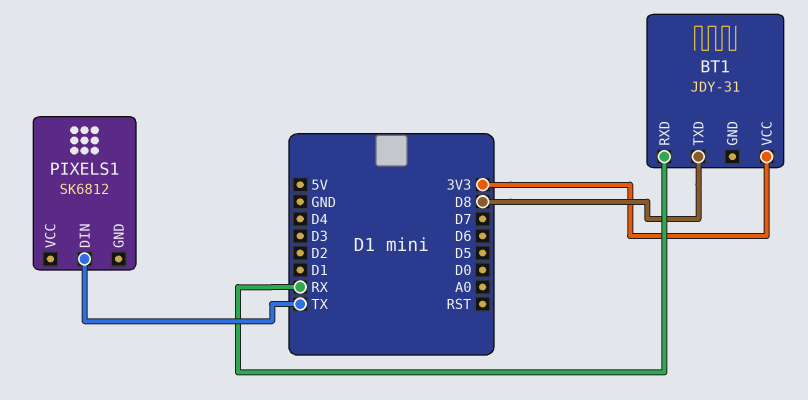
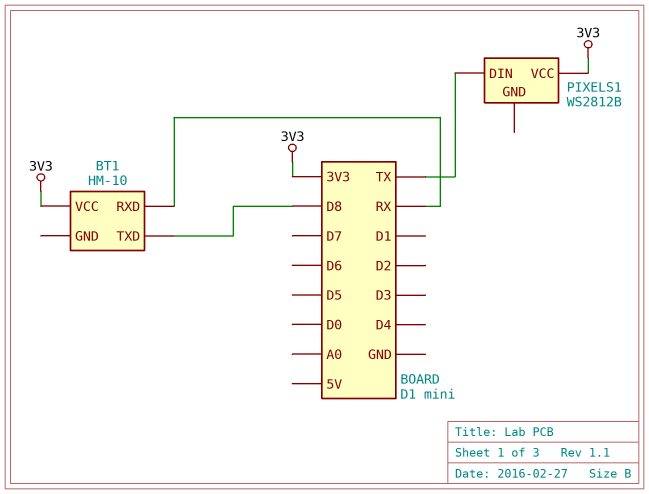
BT1: JDY-31 -> HM-10
PIXELS1: SK6812 -> WS2812B
PIXELS1 pin VCC: none -> 3V3

